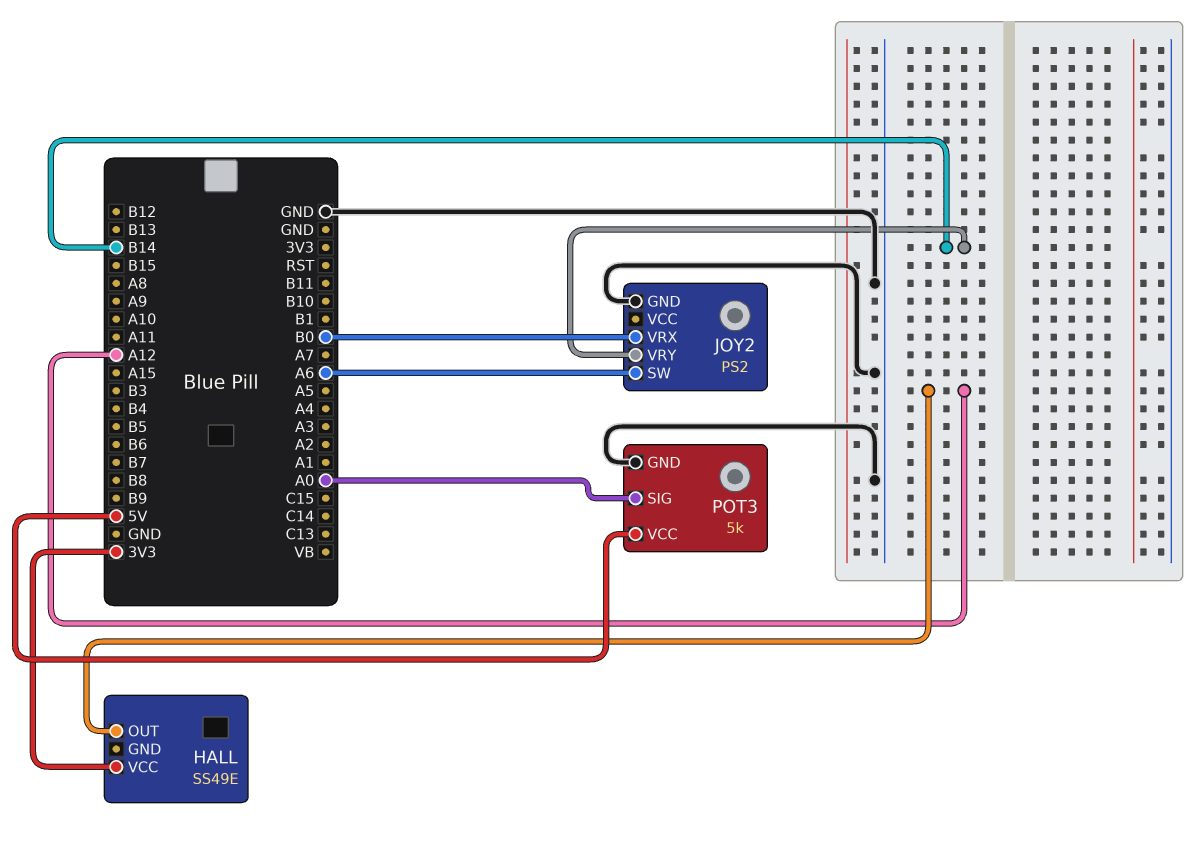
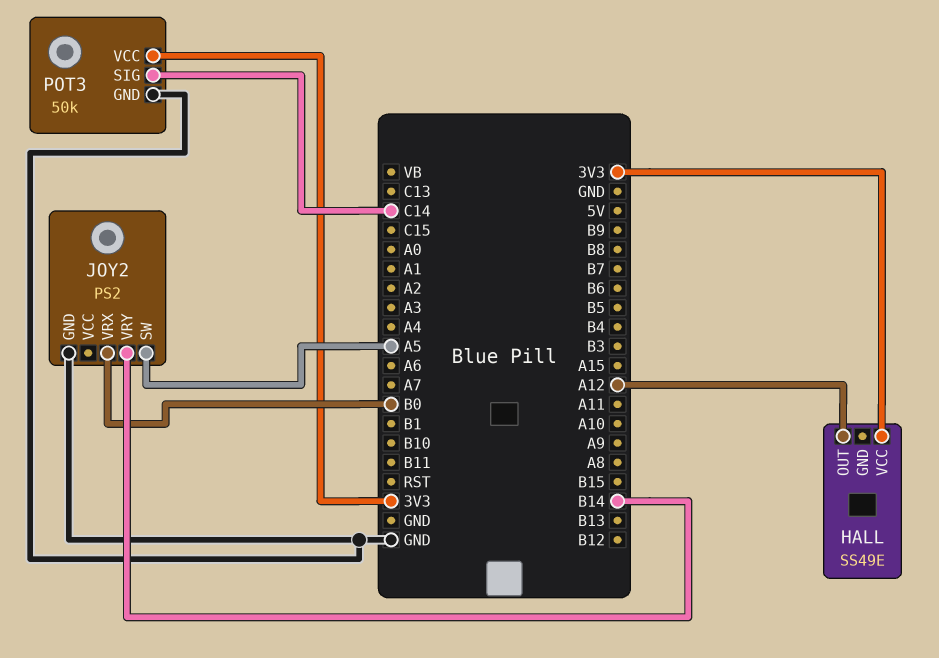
JOY2 pin SW: A6 -> A5
POT3: 5k -> 50k
POT3 pin SIG: A0 -> C14
POT3 pin VCC: 5V -> 3V3

